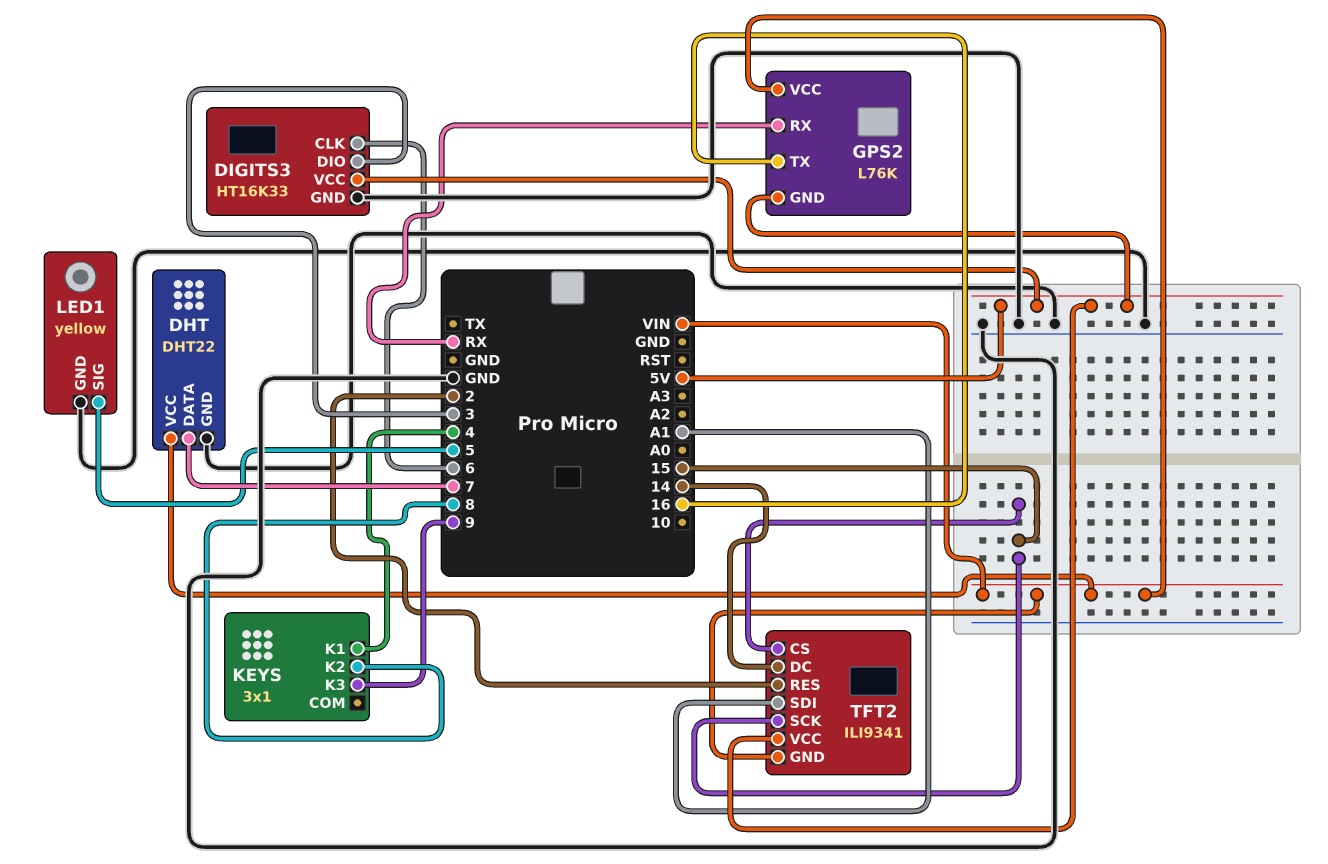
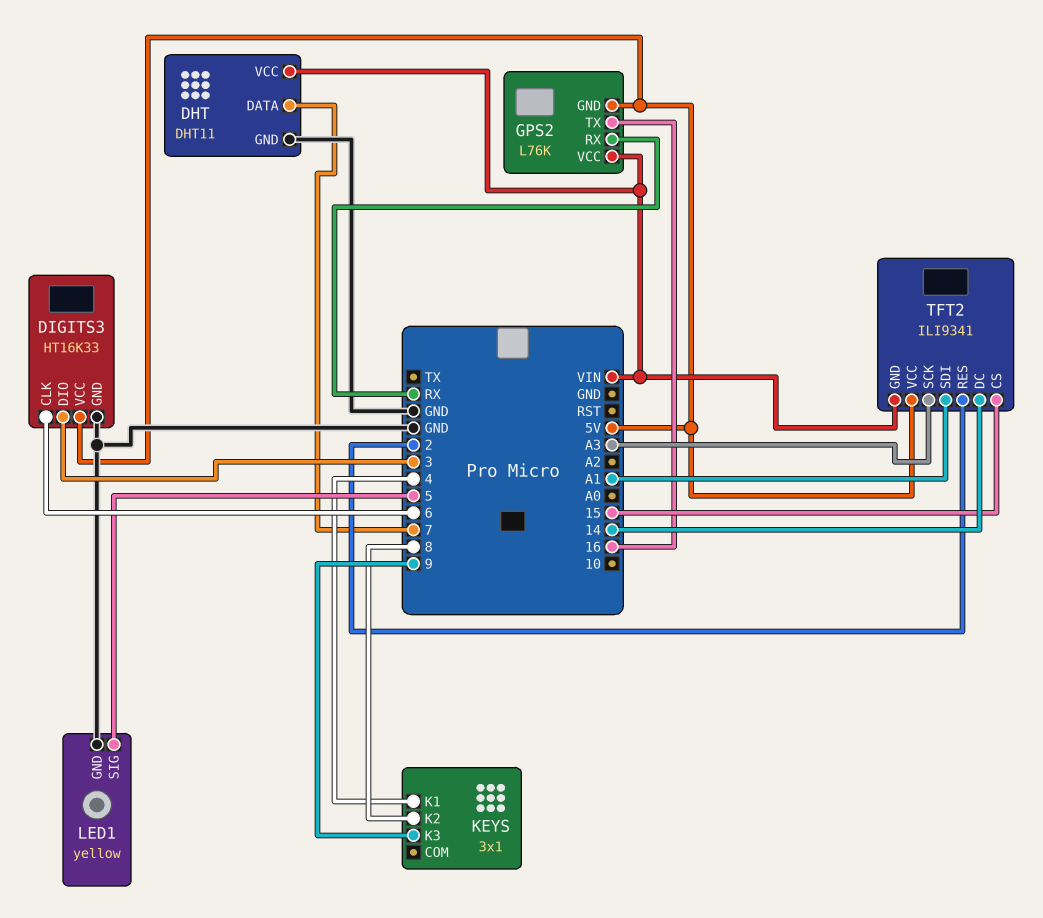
DHT: DHT22 -> DHT11
TFT2 pin SCK: 15 -> A3

